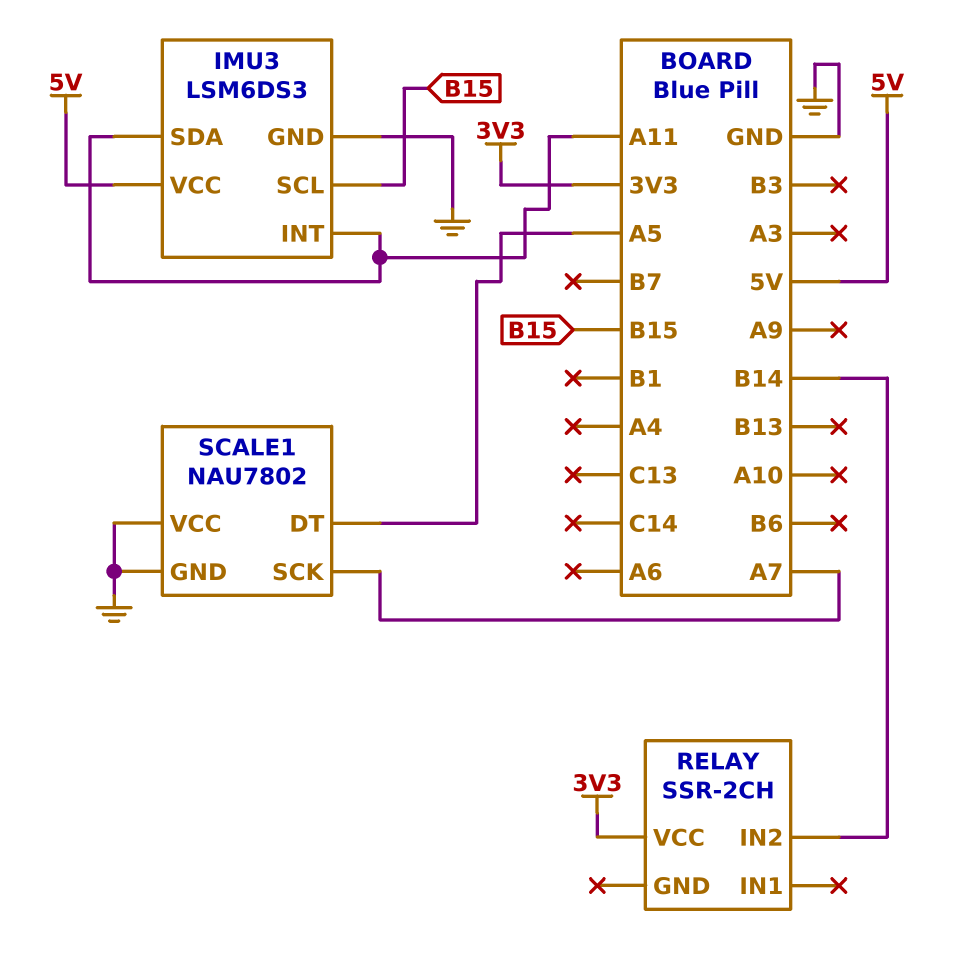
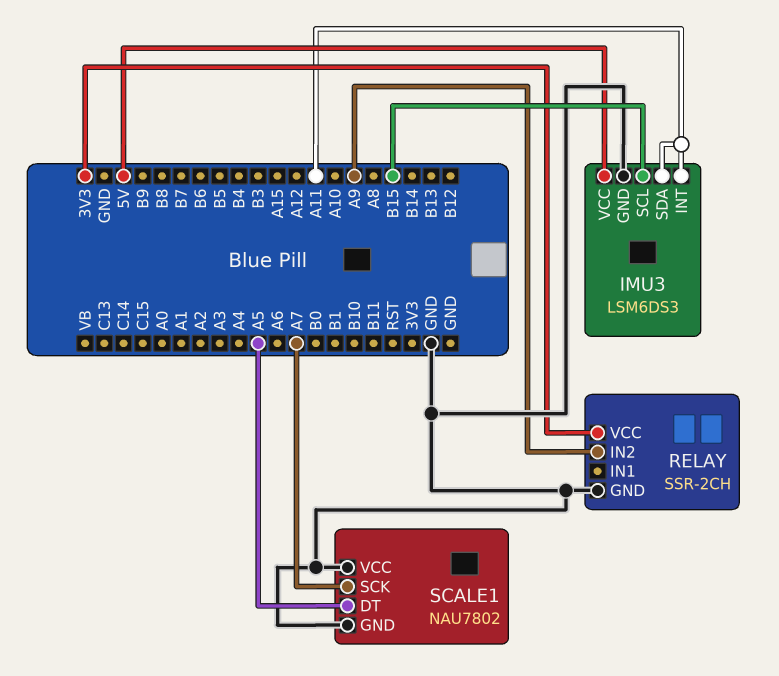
RELAY pin GND: none -> GND
RELAY pin IN2: B14 -> A9

